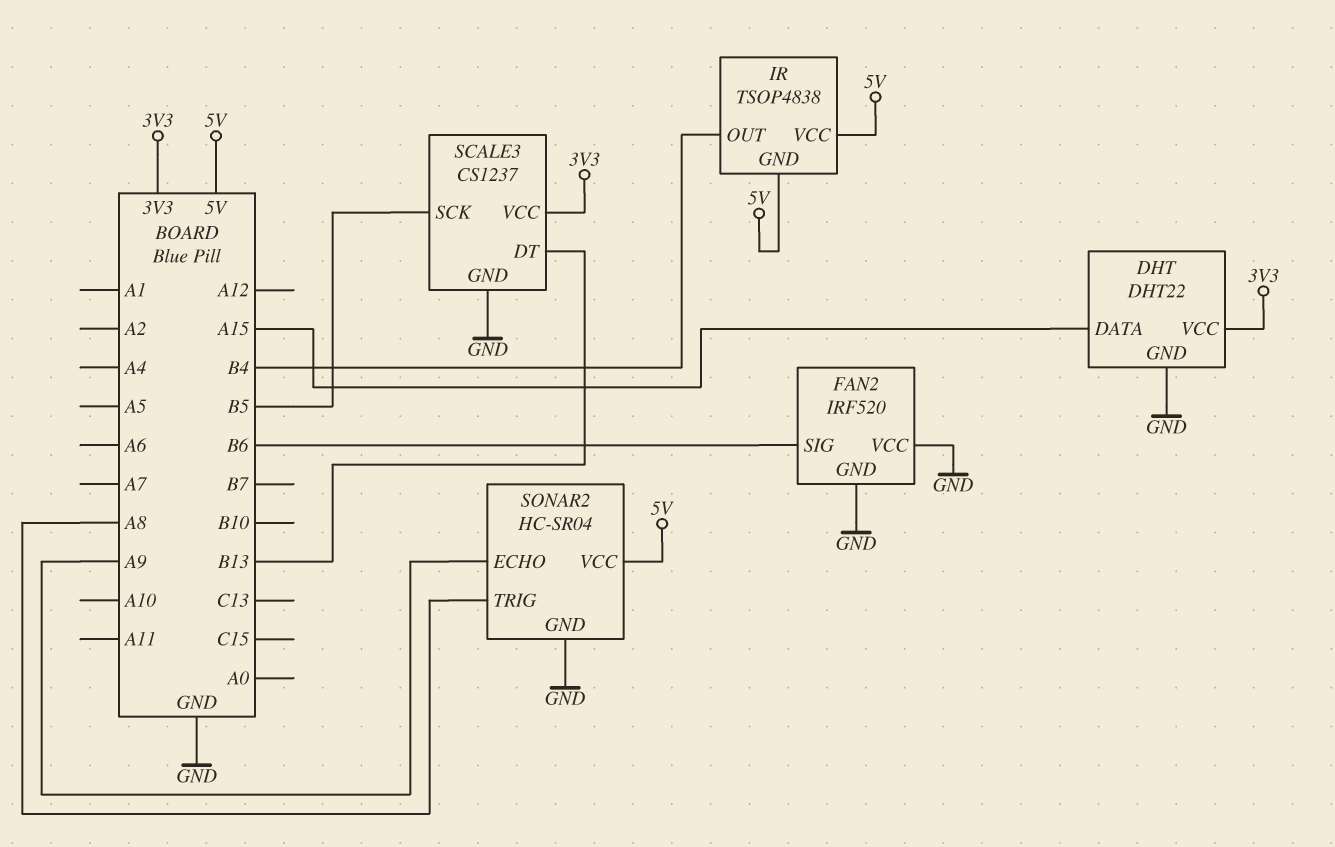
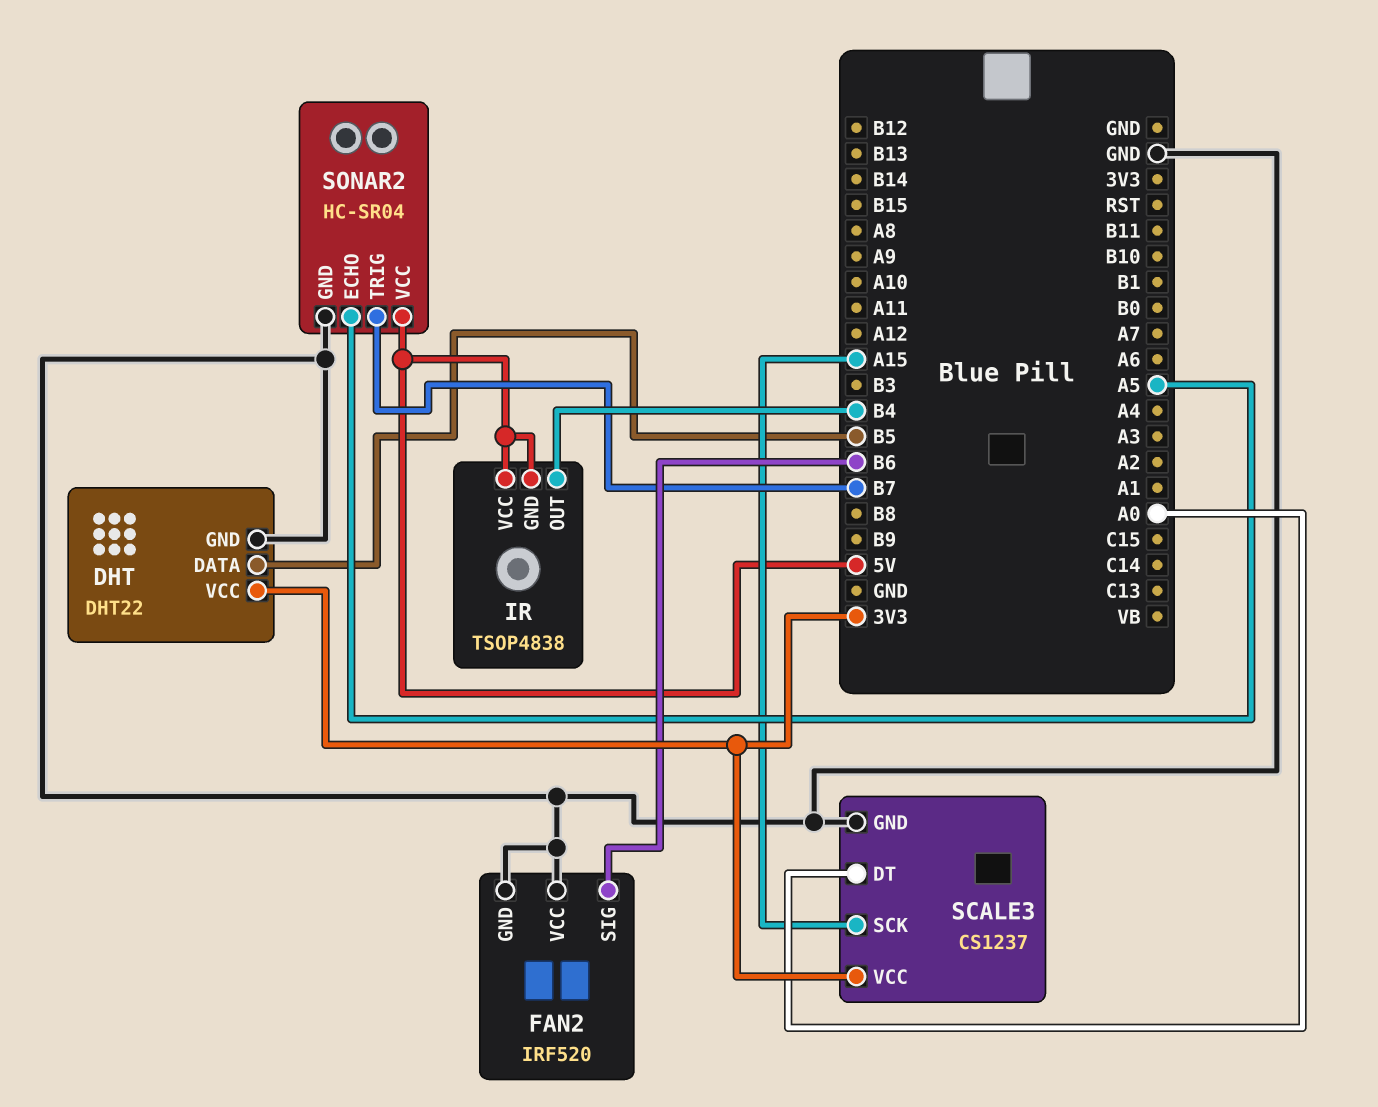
DHT pin DATA: A15 -> B5
SCALE3 pin DT: B13 -> A0
SCALE3 pin SCK: B5 -> A15
SONAR2 pin ECHO: A9 -> A5
SONAR2 pin TRIG: A8 -> B7

